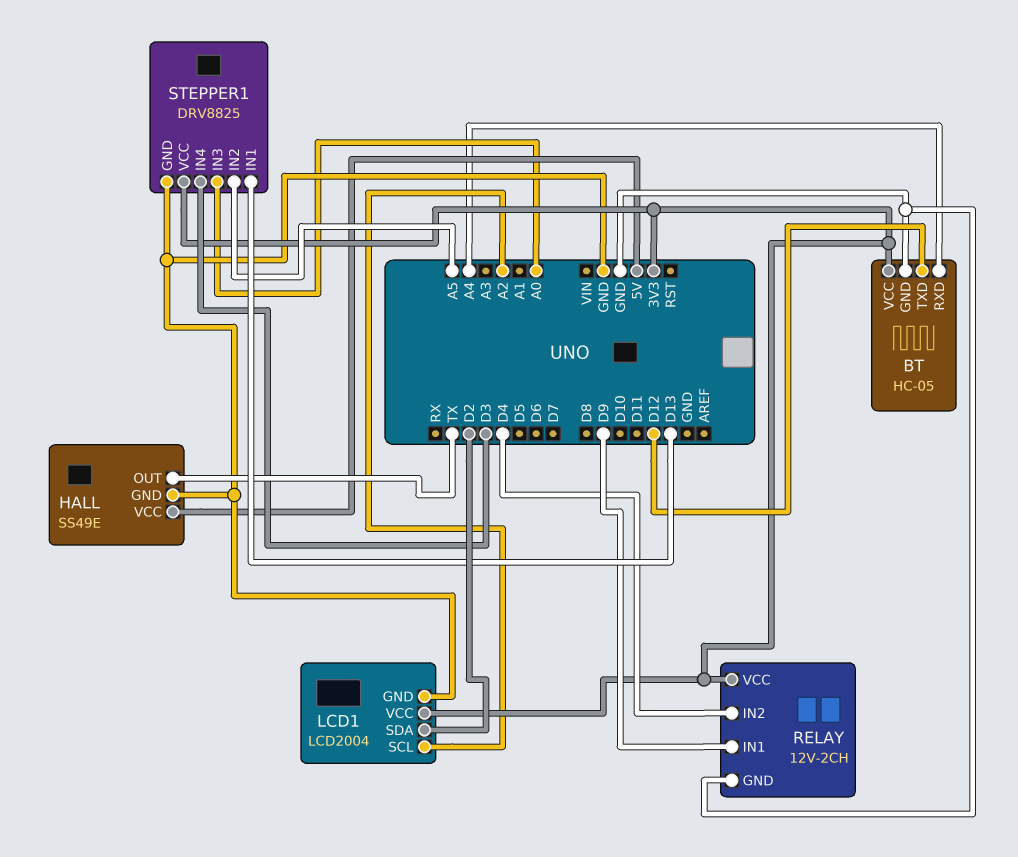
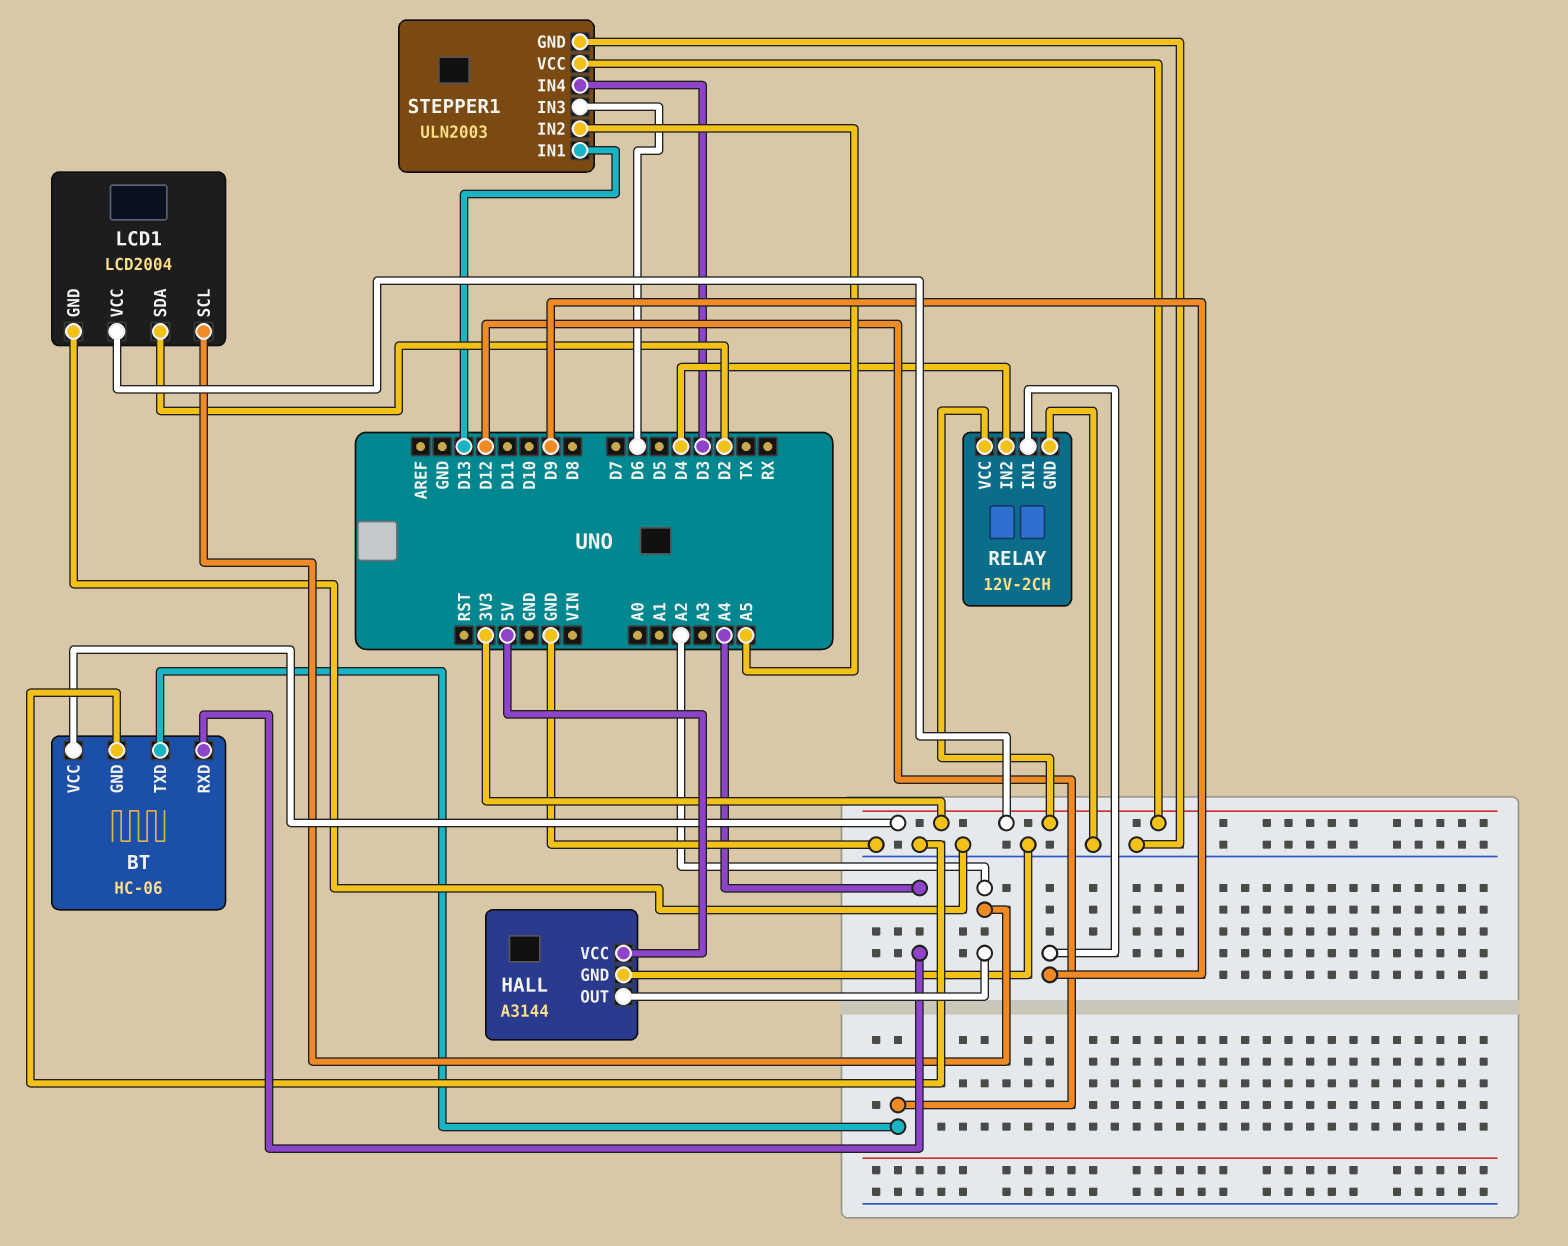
BT: HC-05 -> HC-06
HALL: SS49E -> A3144
HALL pin OUT: TX -> A2
STEPPER1: DRV8825 -> ULN2003
STEPPER1 pin IN3: A0 -> D6

